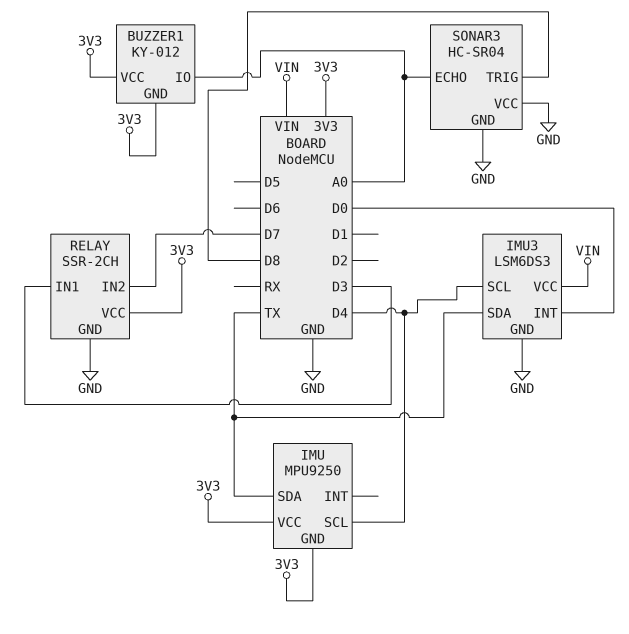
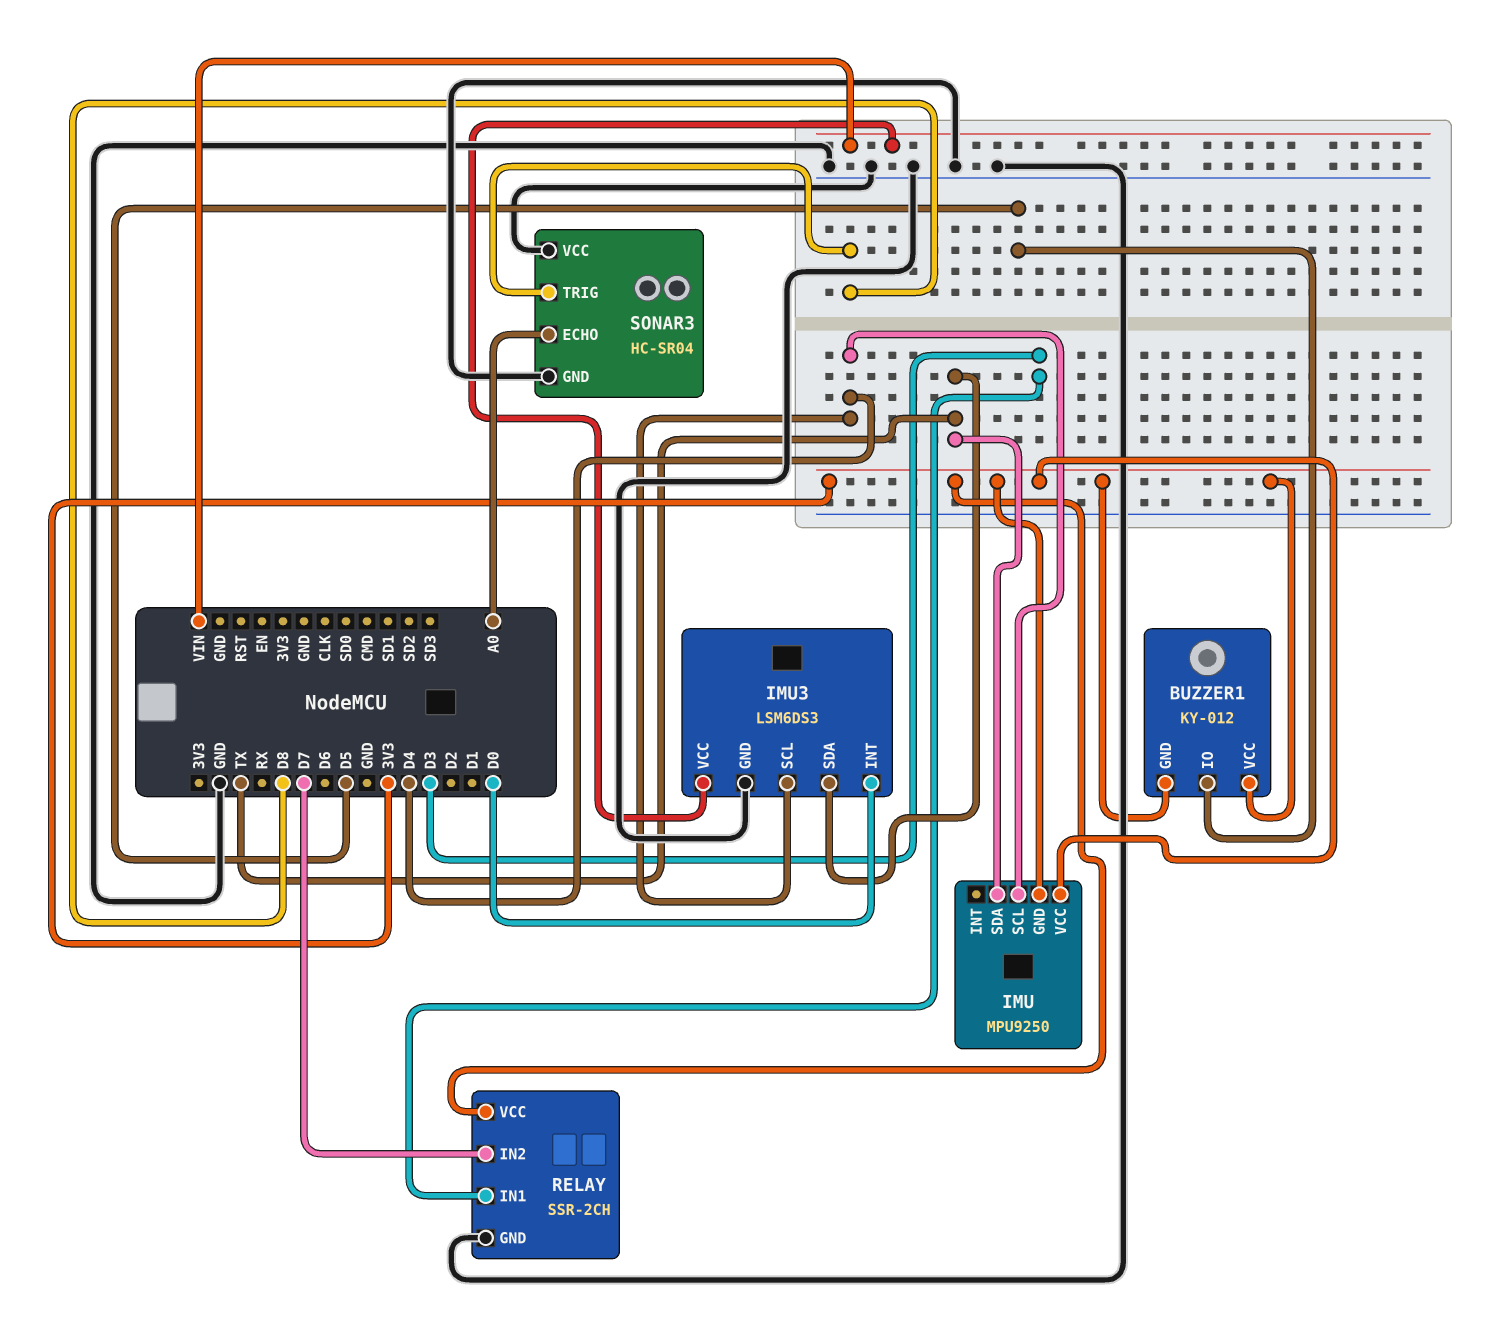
BUZZER1 pin IO: A0 -> D5

